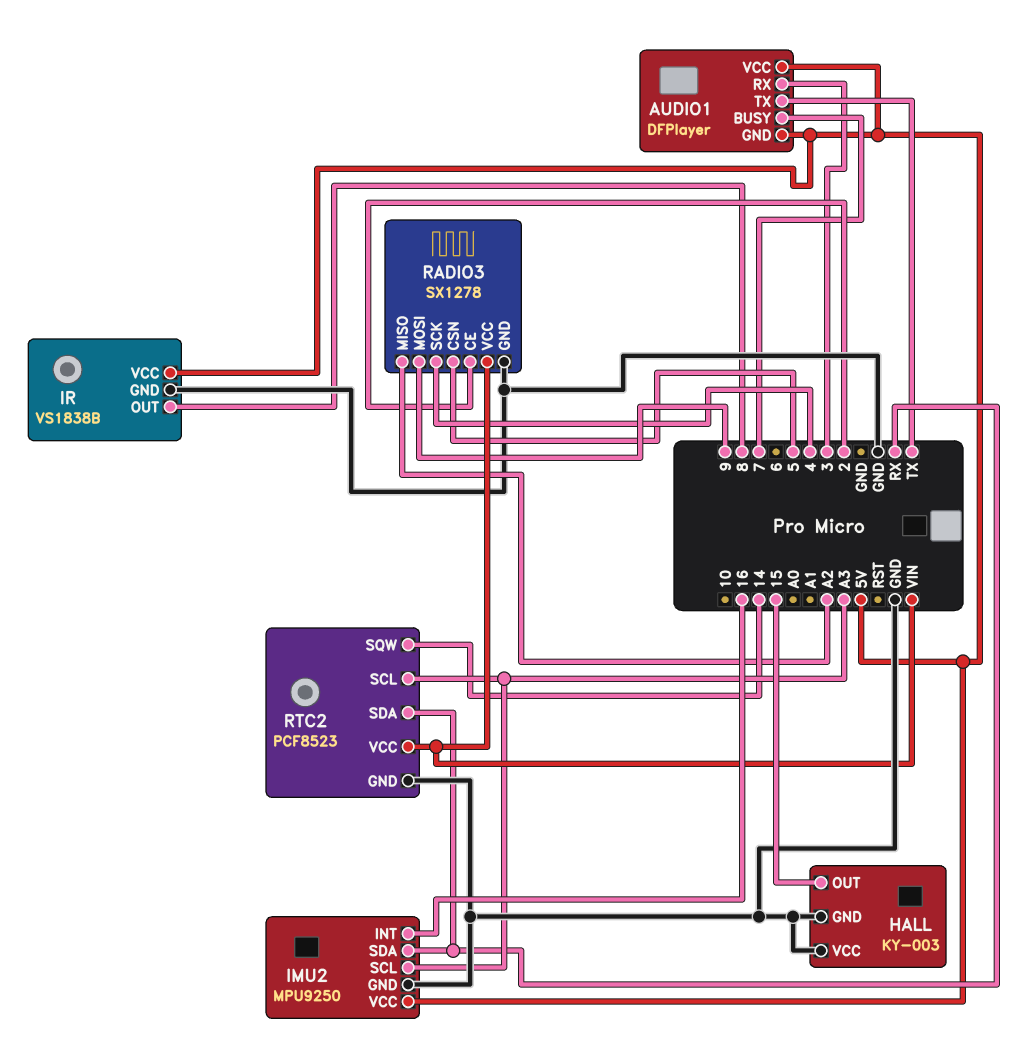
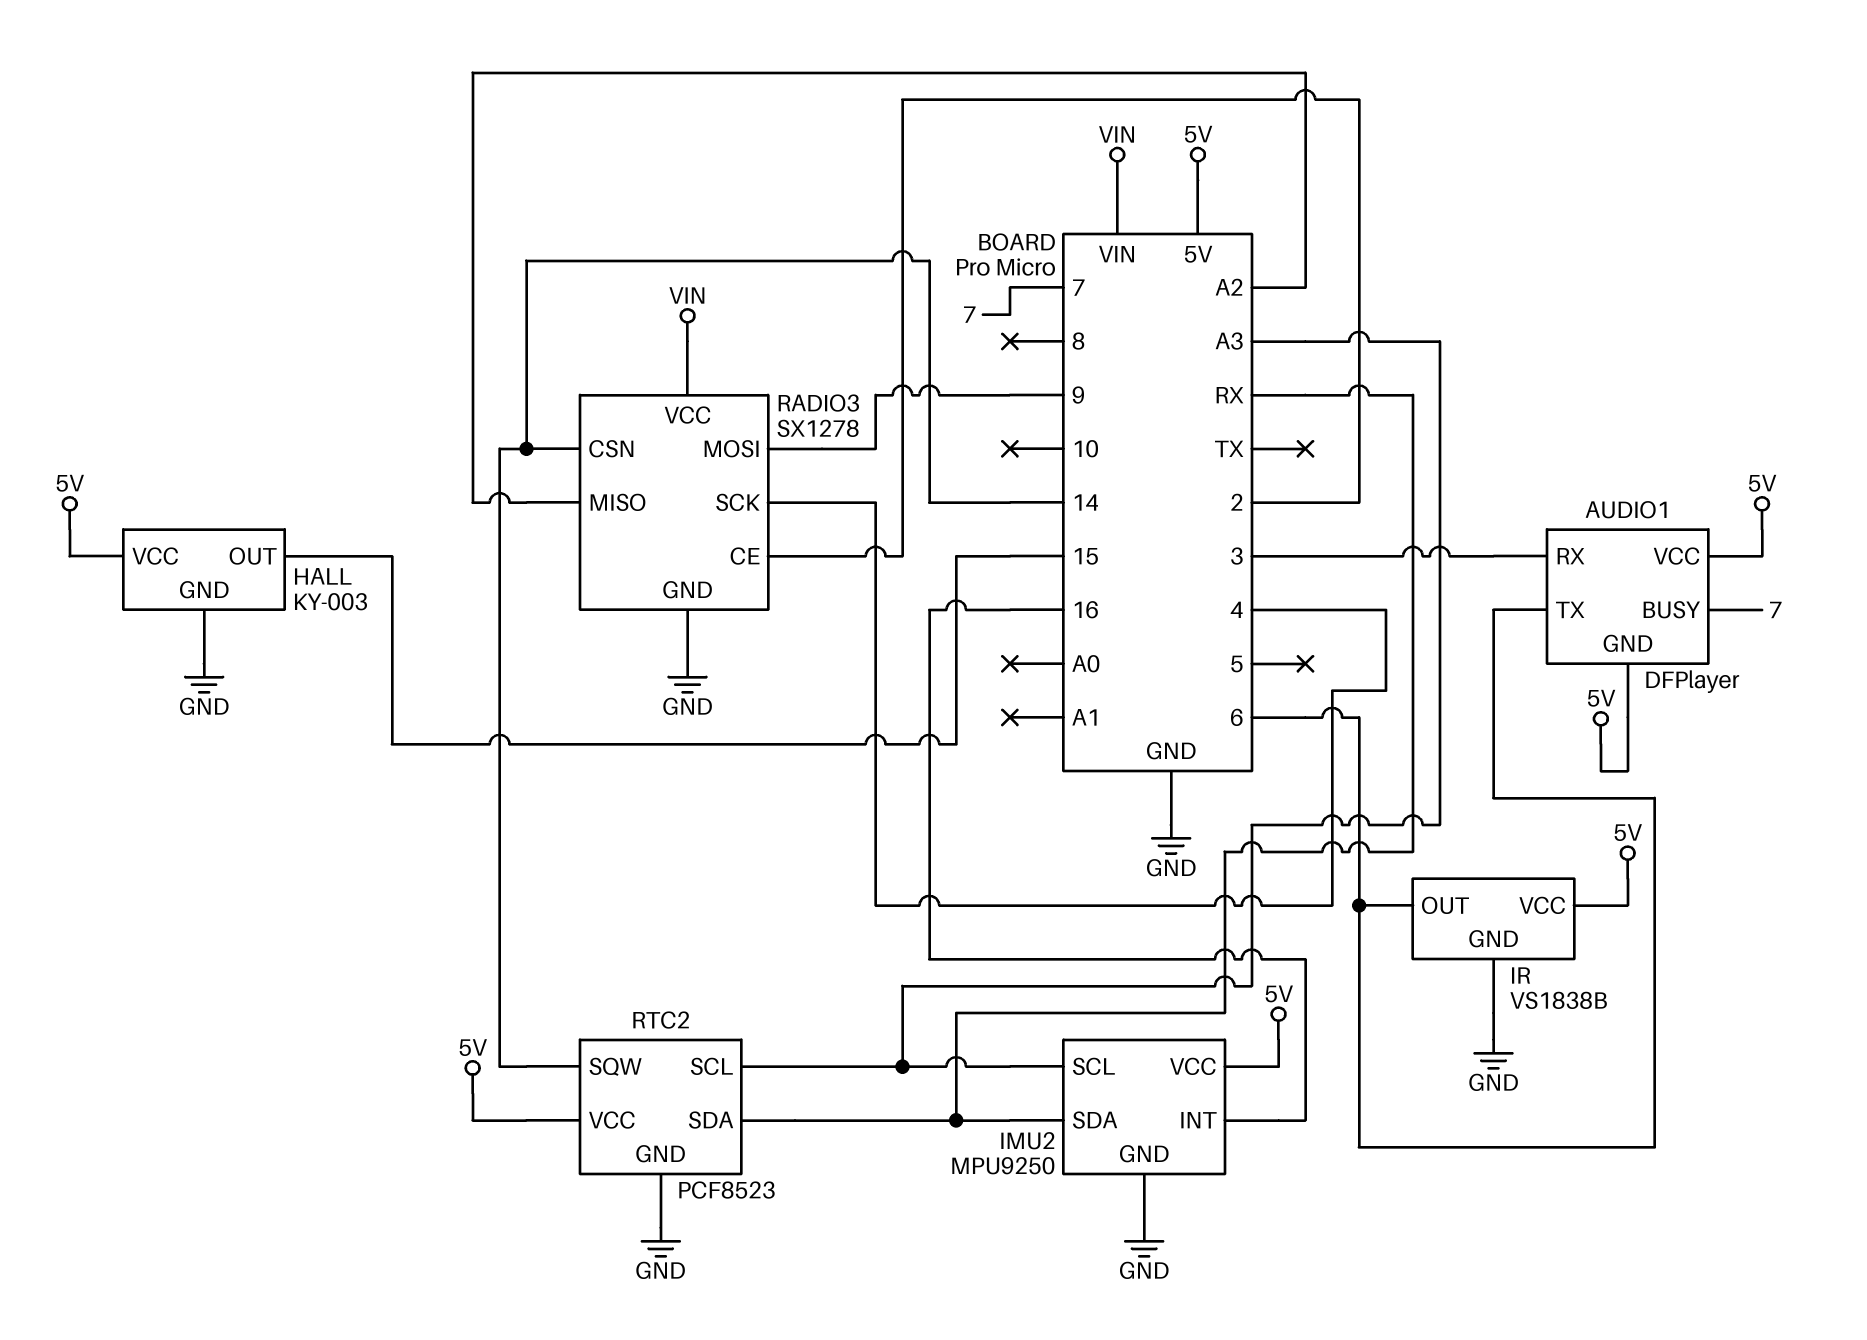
AUDIO1 pin TX: TX -> 6
HALL pin VCC: GND -> 5V
IR pin OUT: 8 -> 6
RADIO3 pin CSN: 5 -> 14
RTC2 pin VCC: VIN -> 5V

